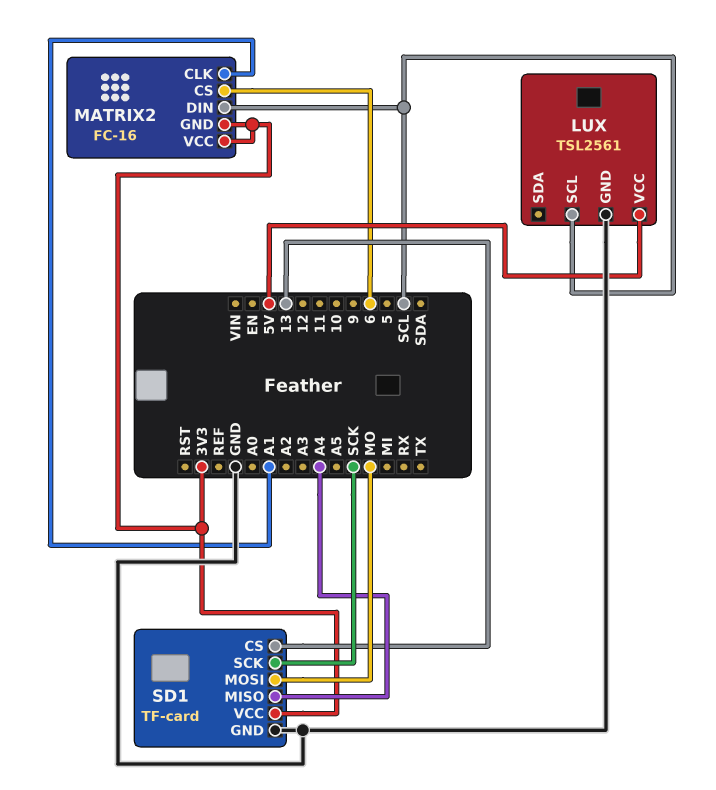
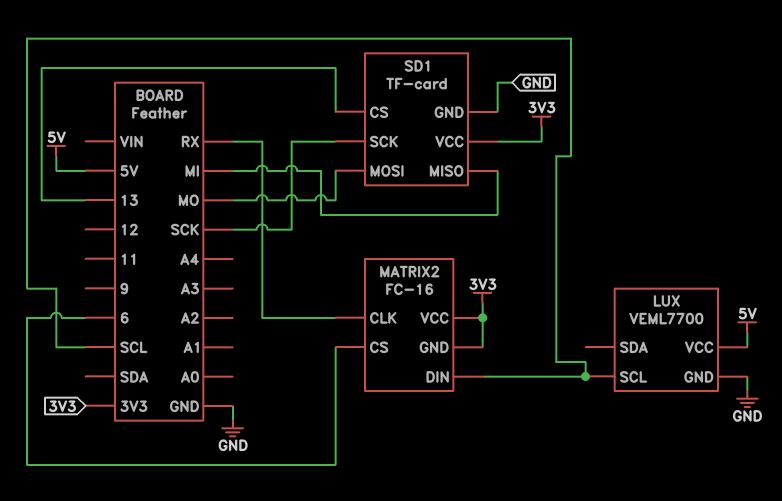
LUX: TSL2561 -> VEML7700
MATRIX2 pin CLK: A1 -> RX
SD1 pin MISO: A4 -> MI

